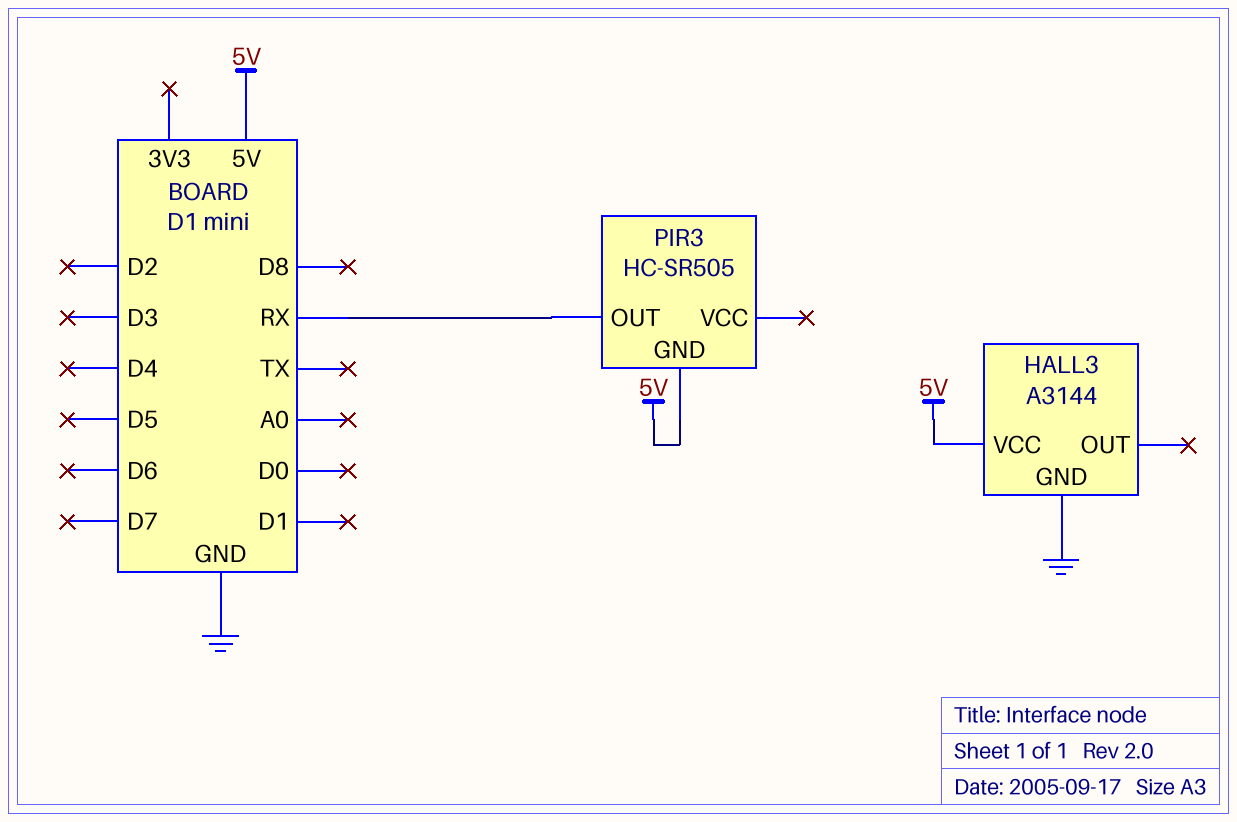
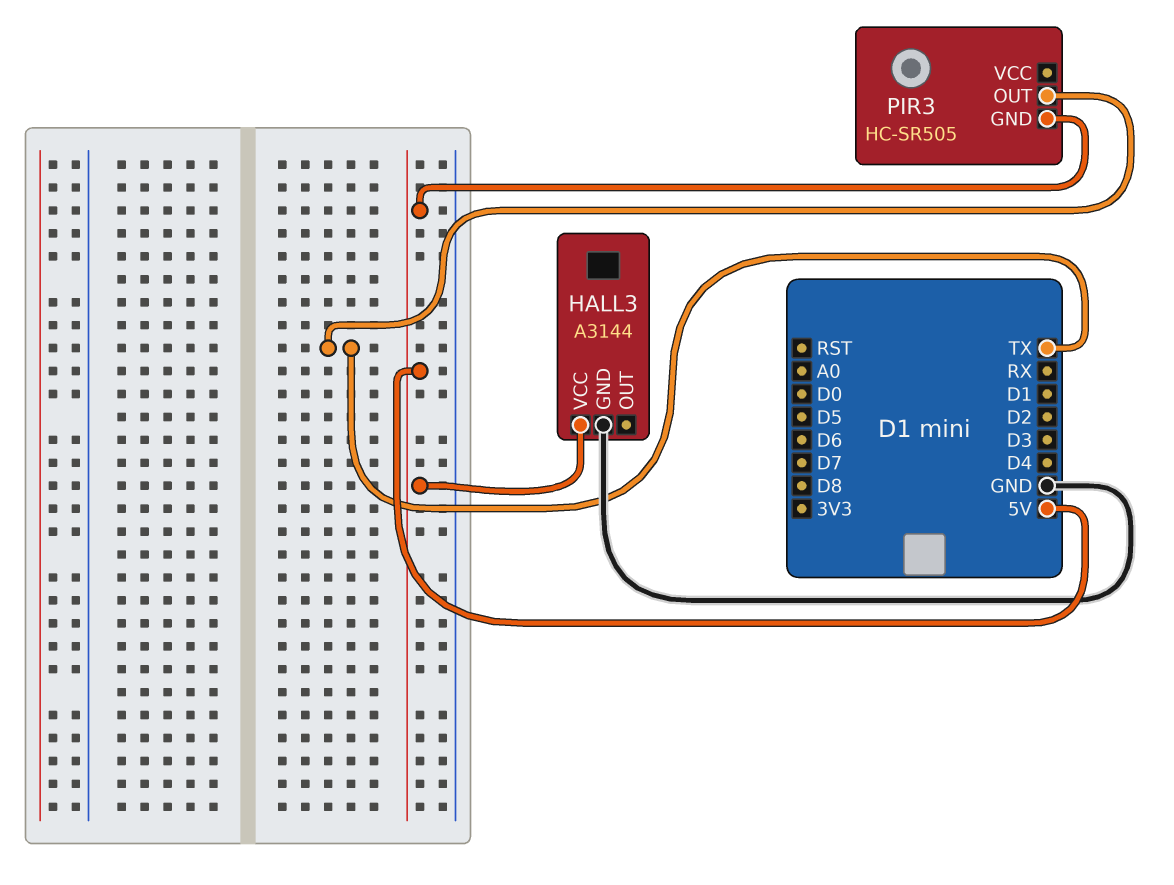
PIR3 pin OUT: RX -> TX

